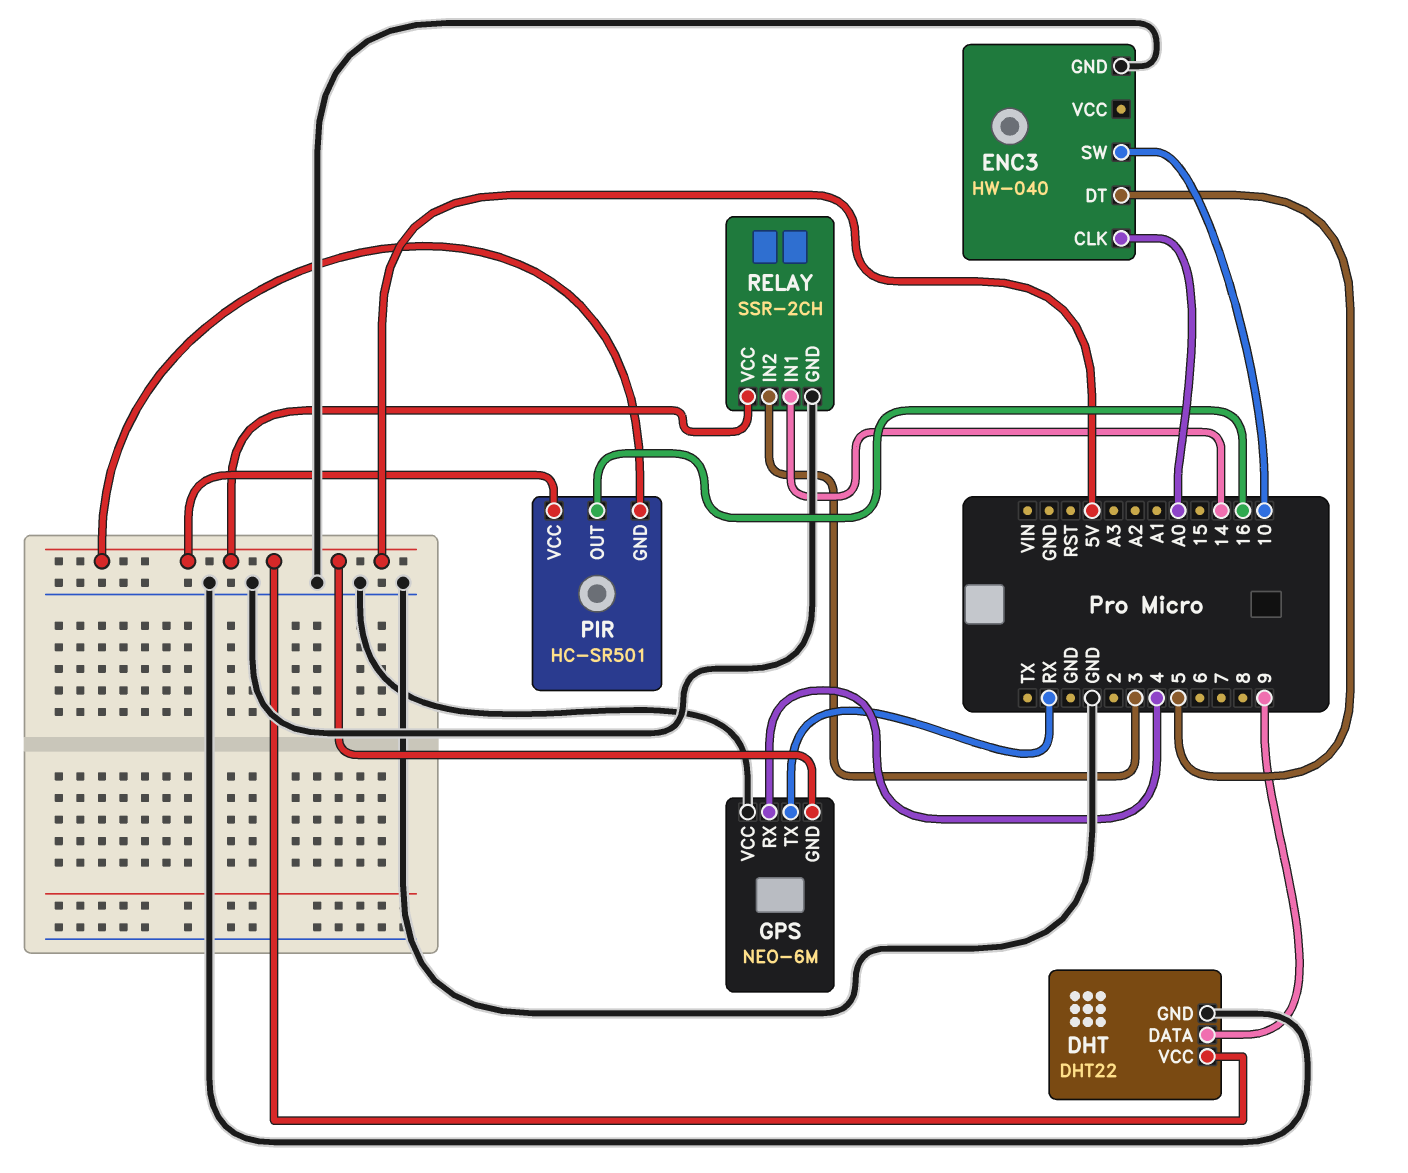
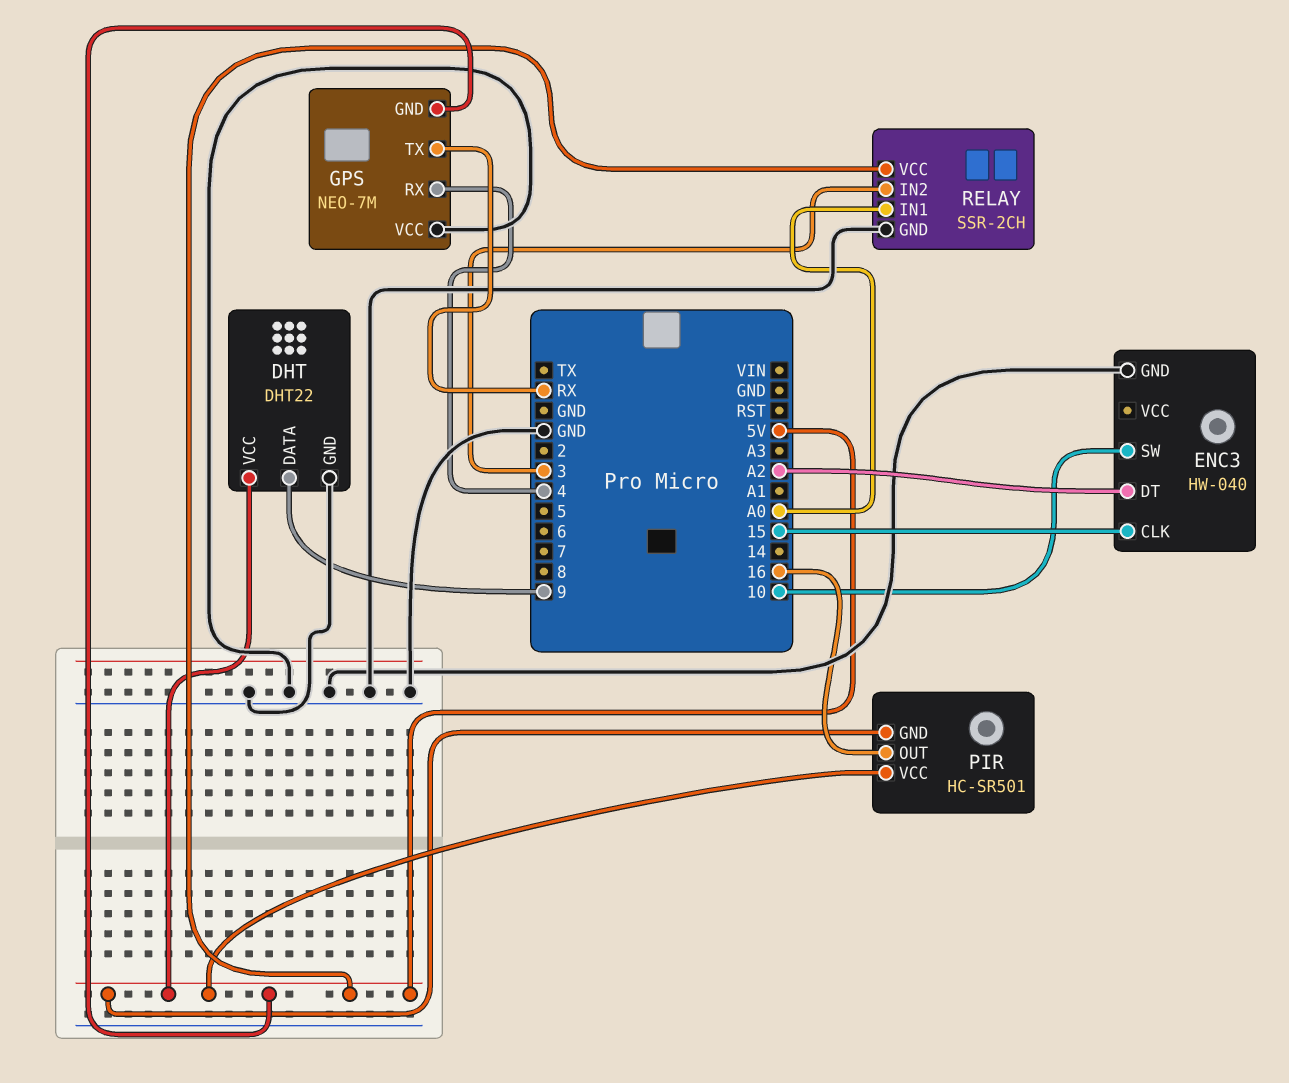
ENC3 pin CLK: A0 -> 15
ENC3 pin DT: 5 -> A2
GPS: NEO-6M -> NEO-7M
RELAY pin IN1: 14 -> A0

